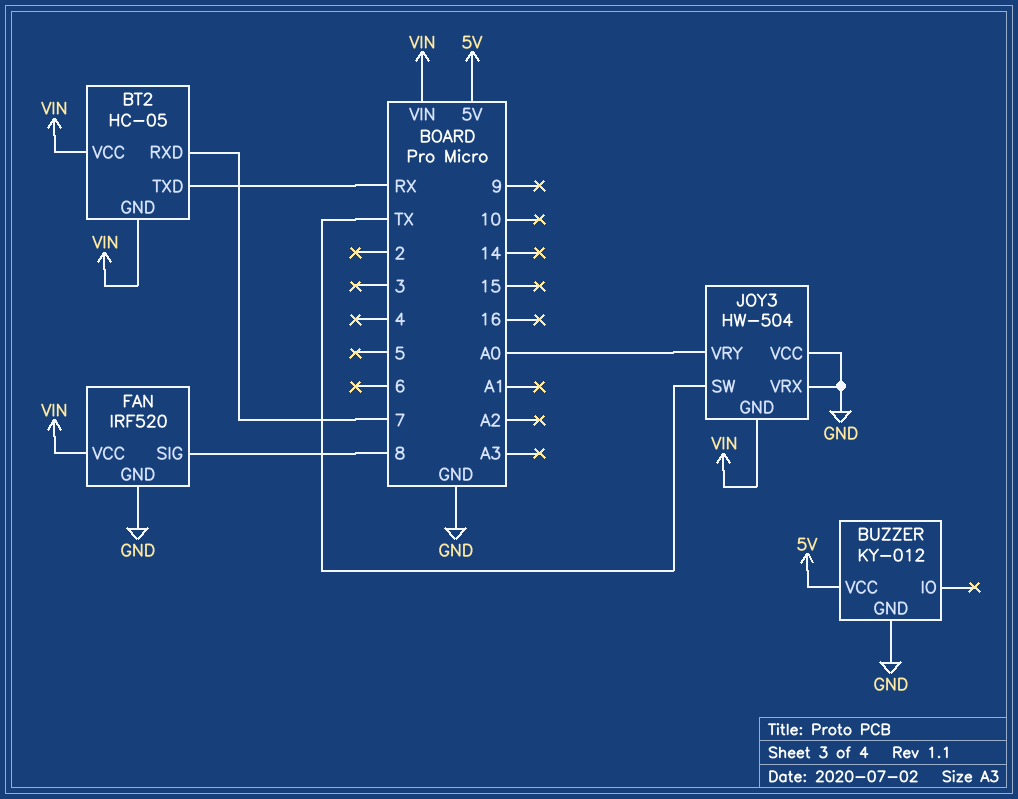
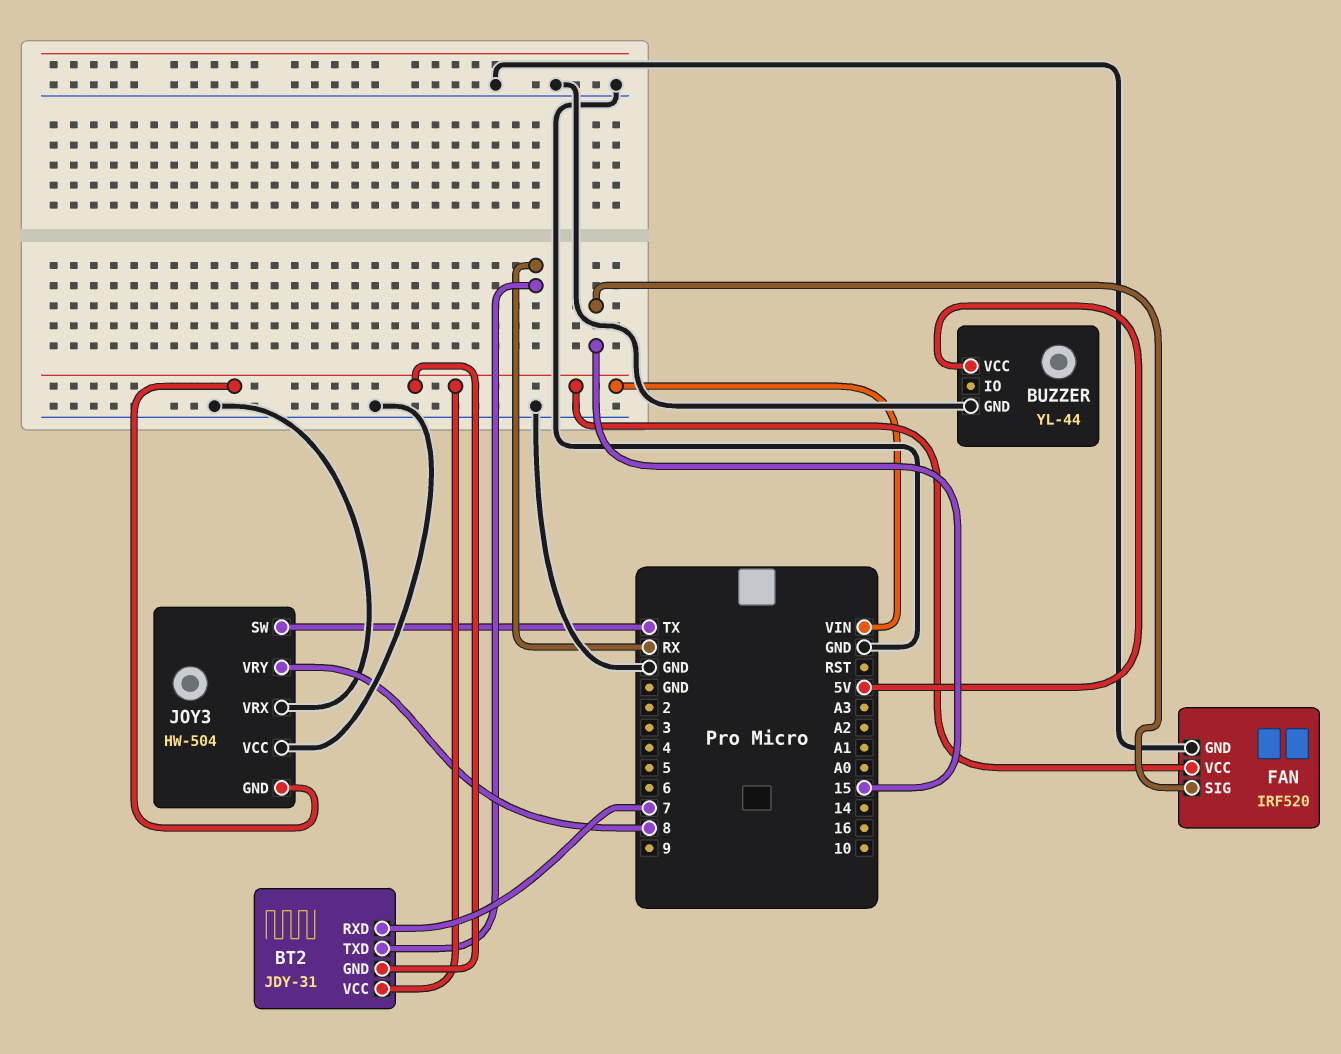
BT2: HC-05 -> JDY-31
BUZZER: KY-012 -> YL-44
FAN pin SIG: 8 -> 15
JOY3 pin VRY: A0 -> 8

